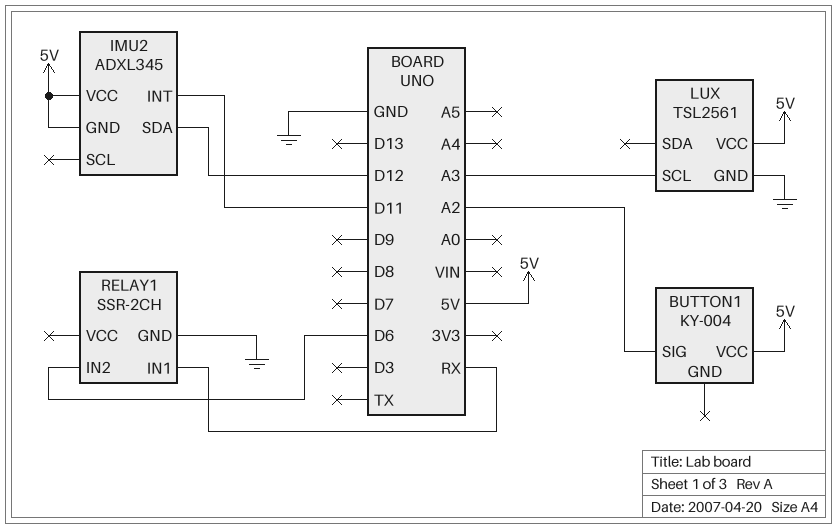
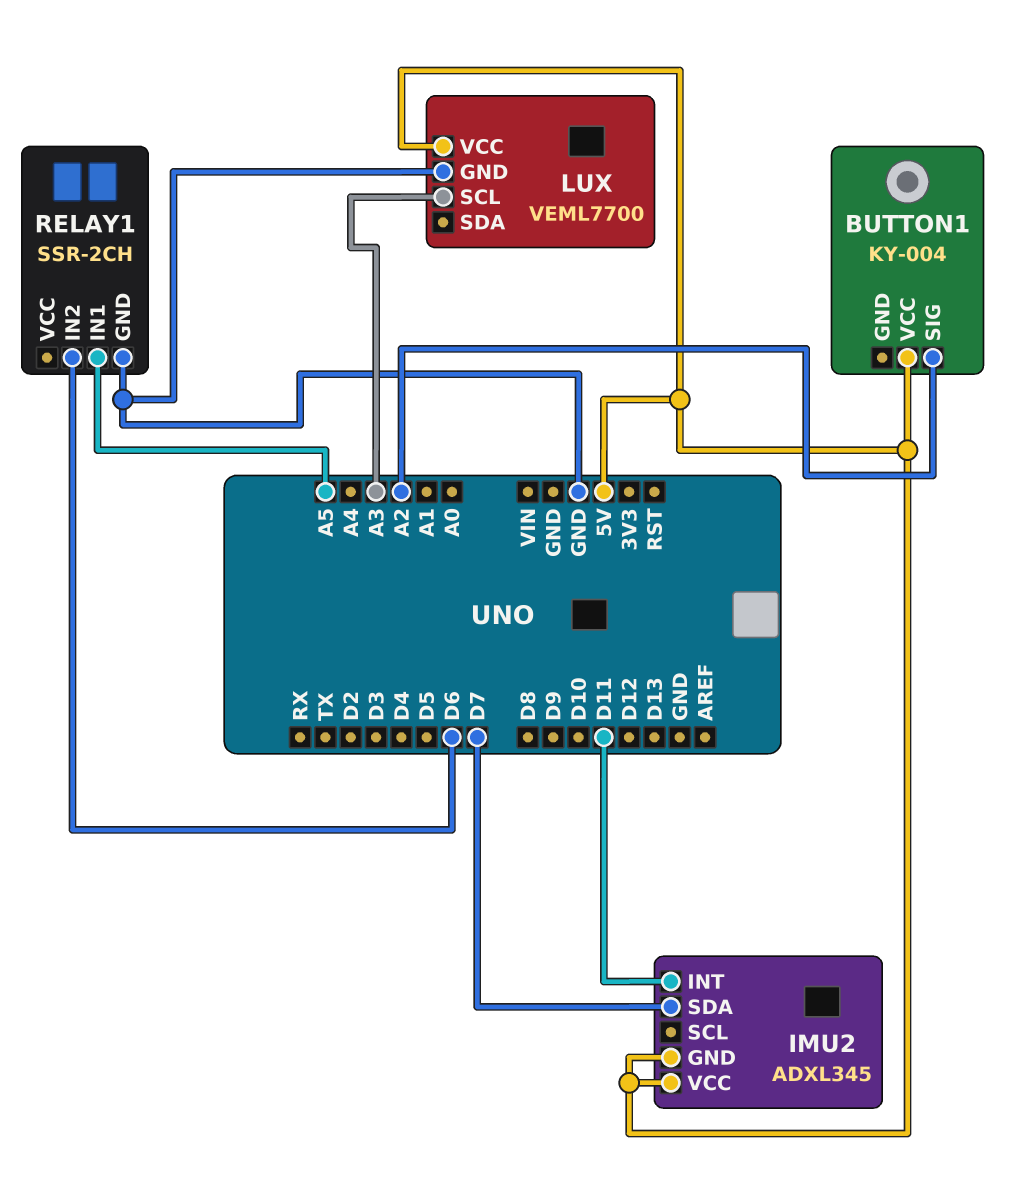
IMU2 pin SDA: D12 -> D7
LUX: TSL2561 -> VEML7700
RELAY1 pin IN1: RX -> A5

